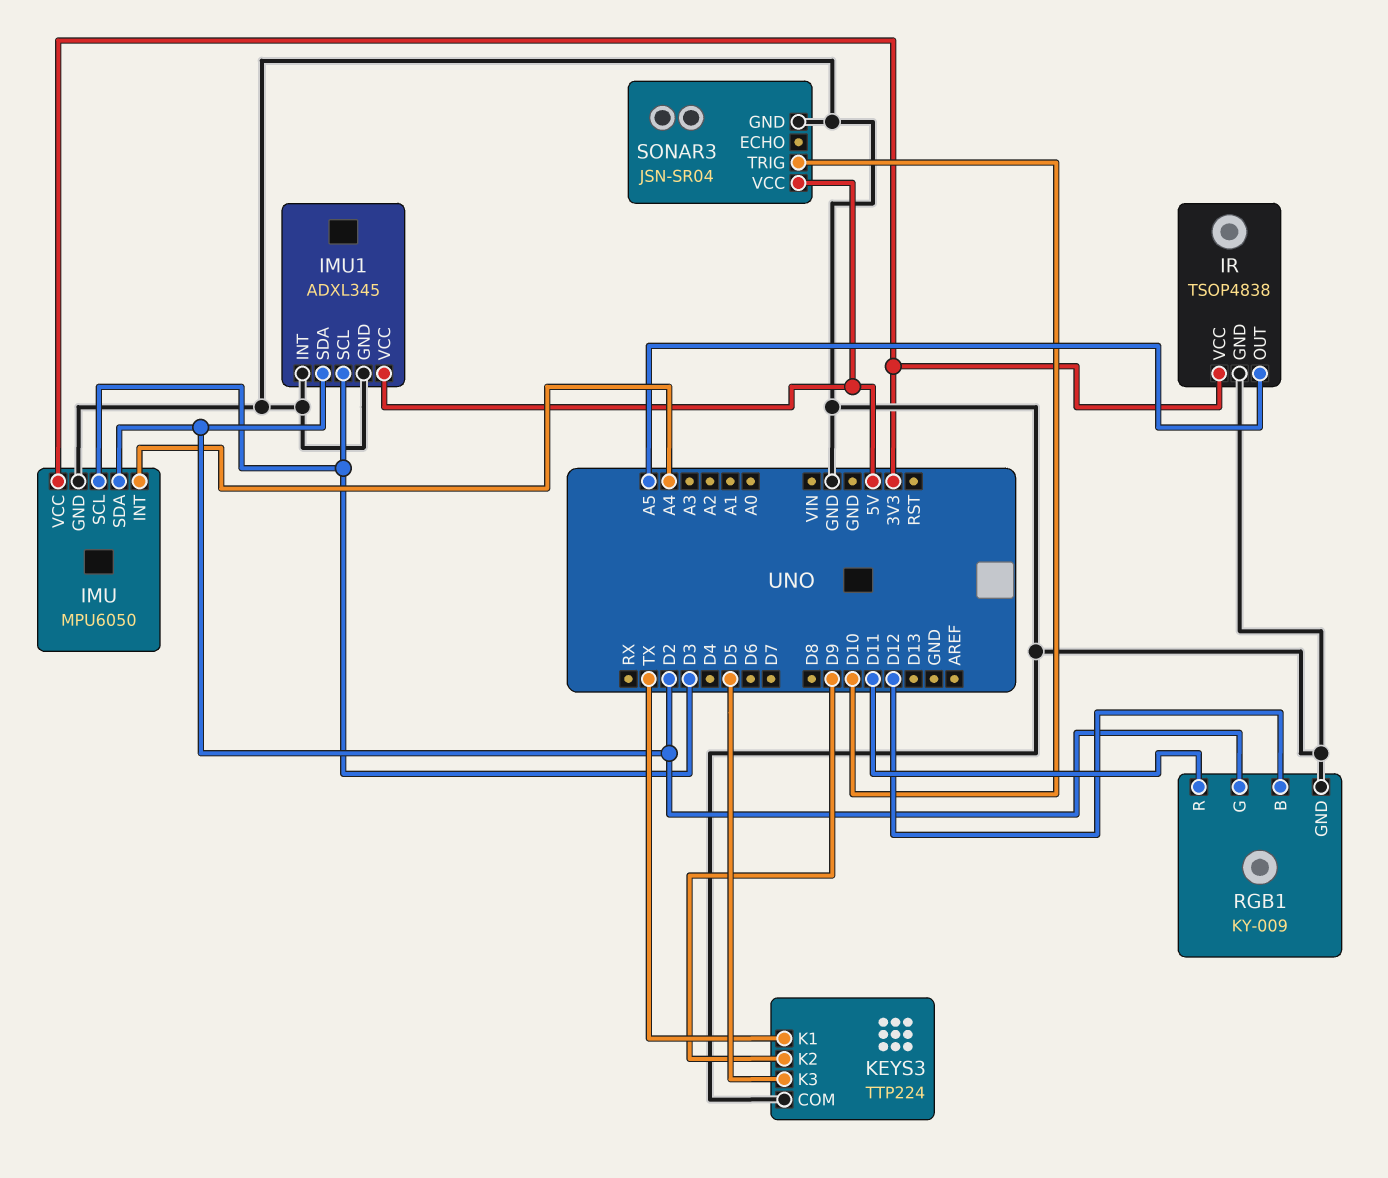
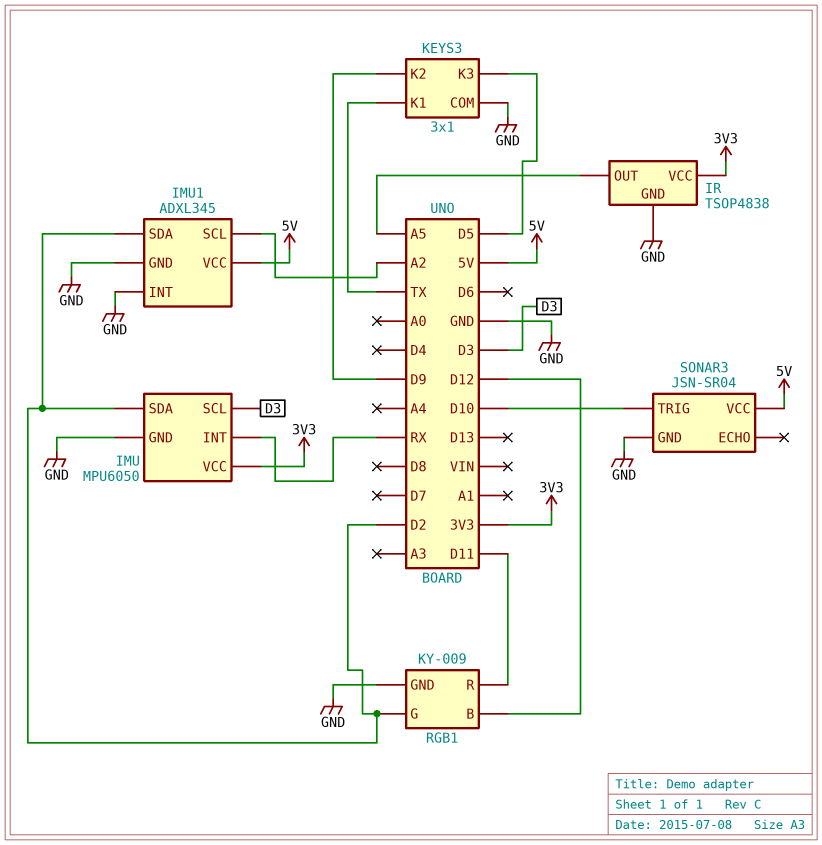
IMU pin INT: A4 -> RX
IMU1 pin SCL: D3 -> A2
KEYS3: TTP224 -> 3x1

